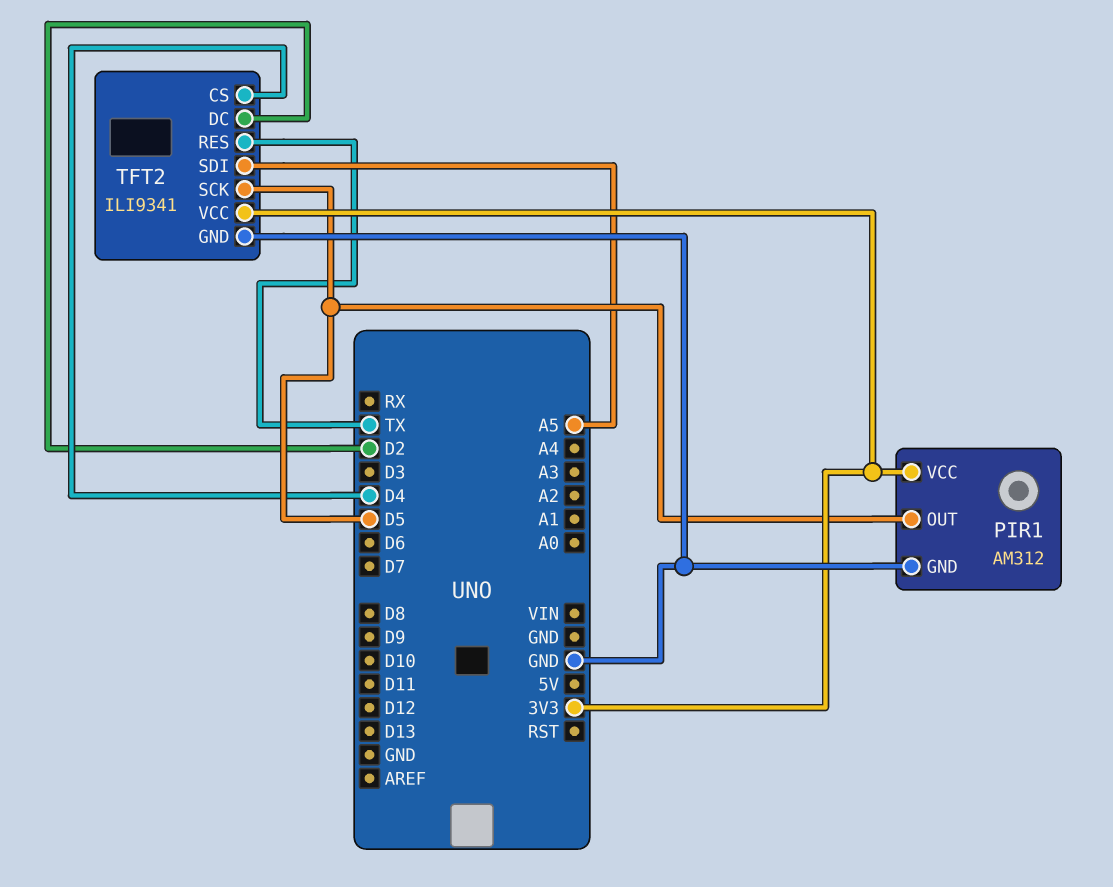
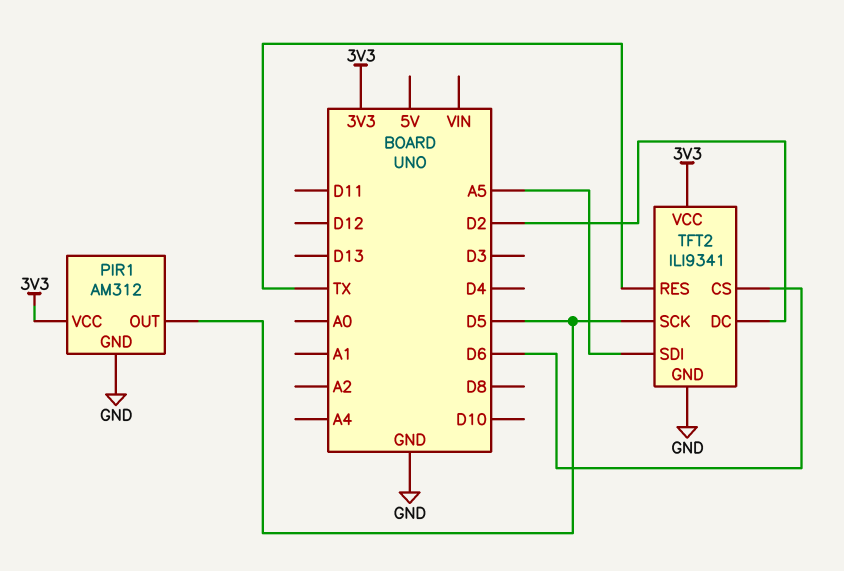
TFT2 pin CS: D4 -> D6

